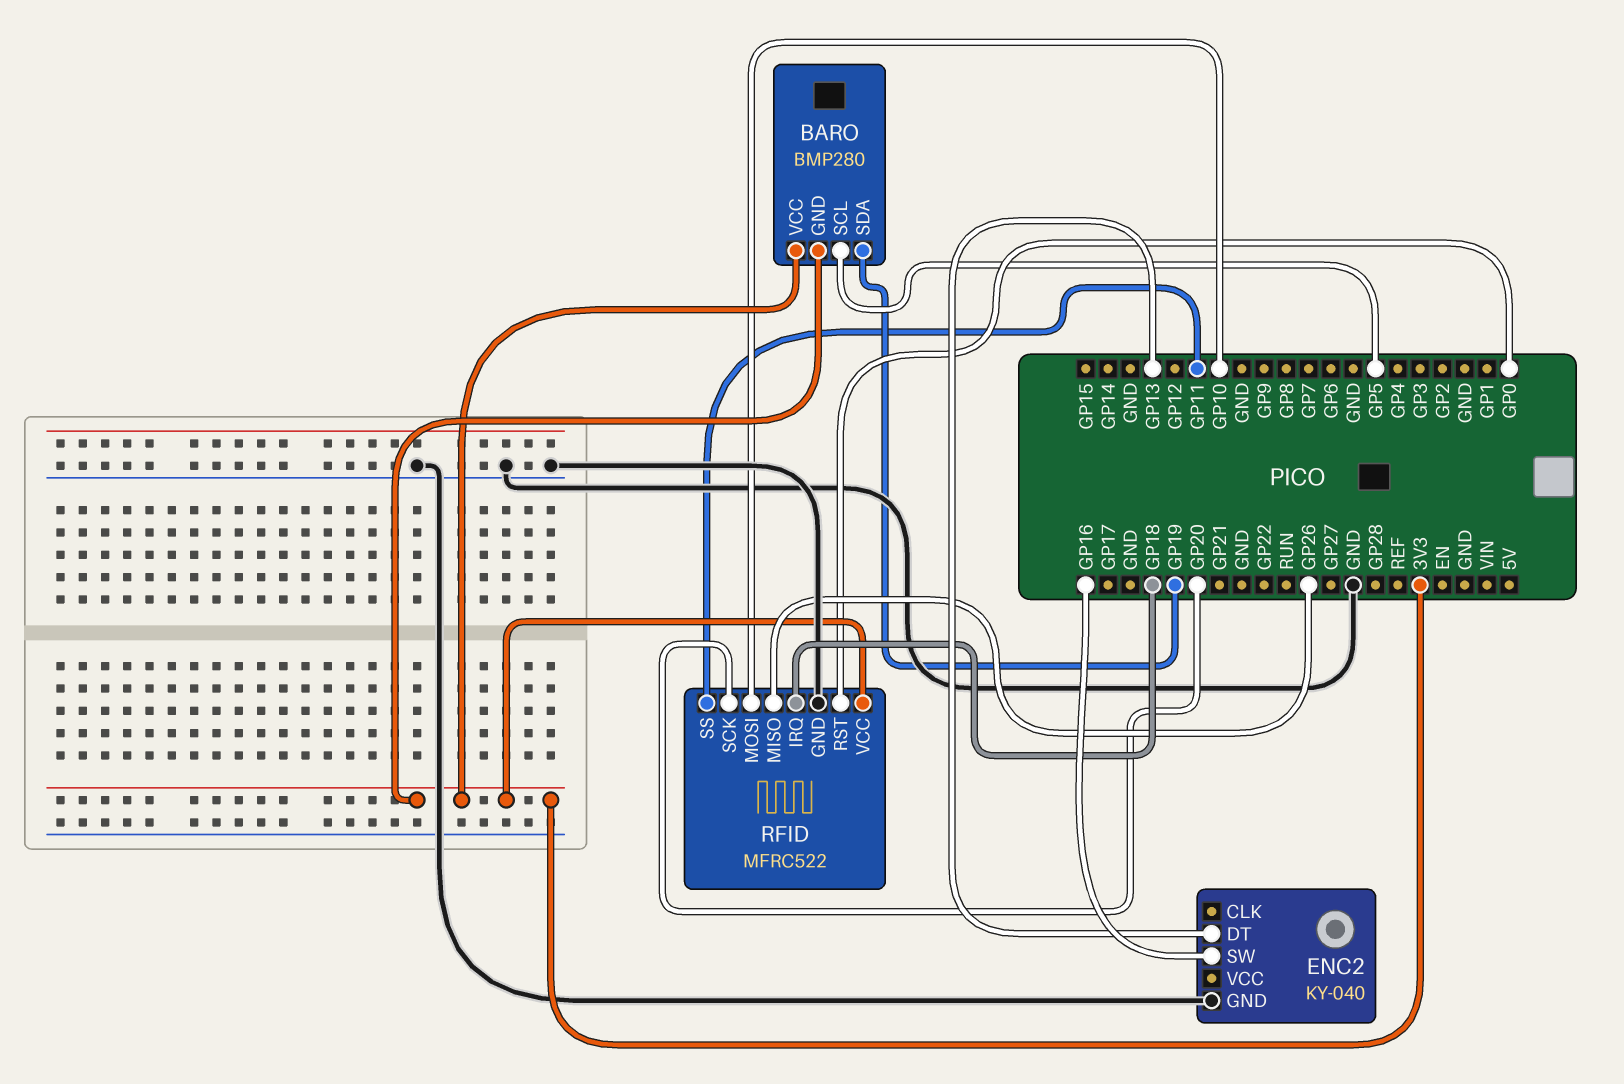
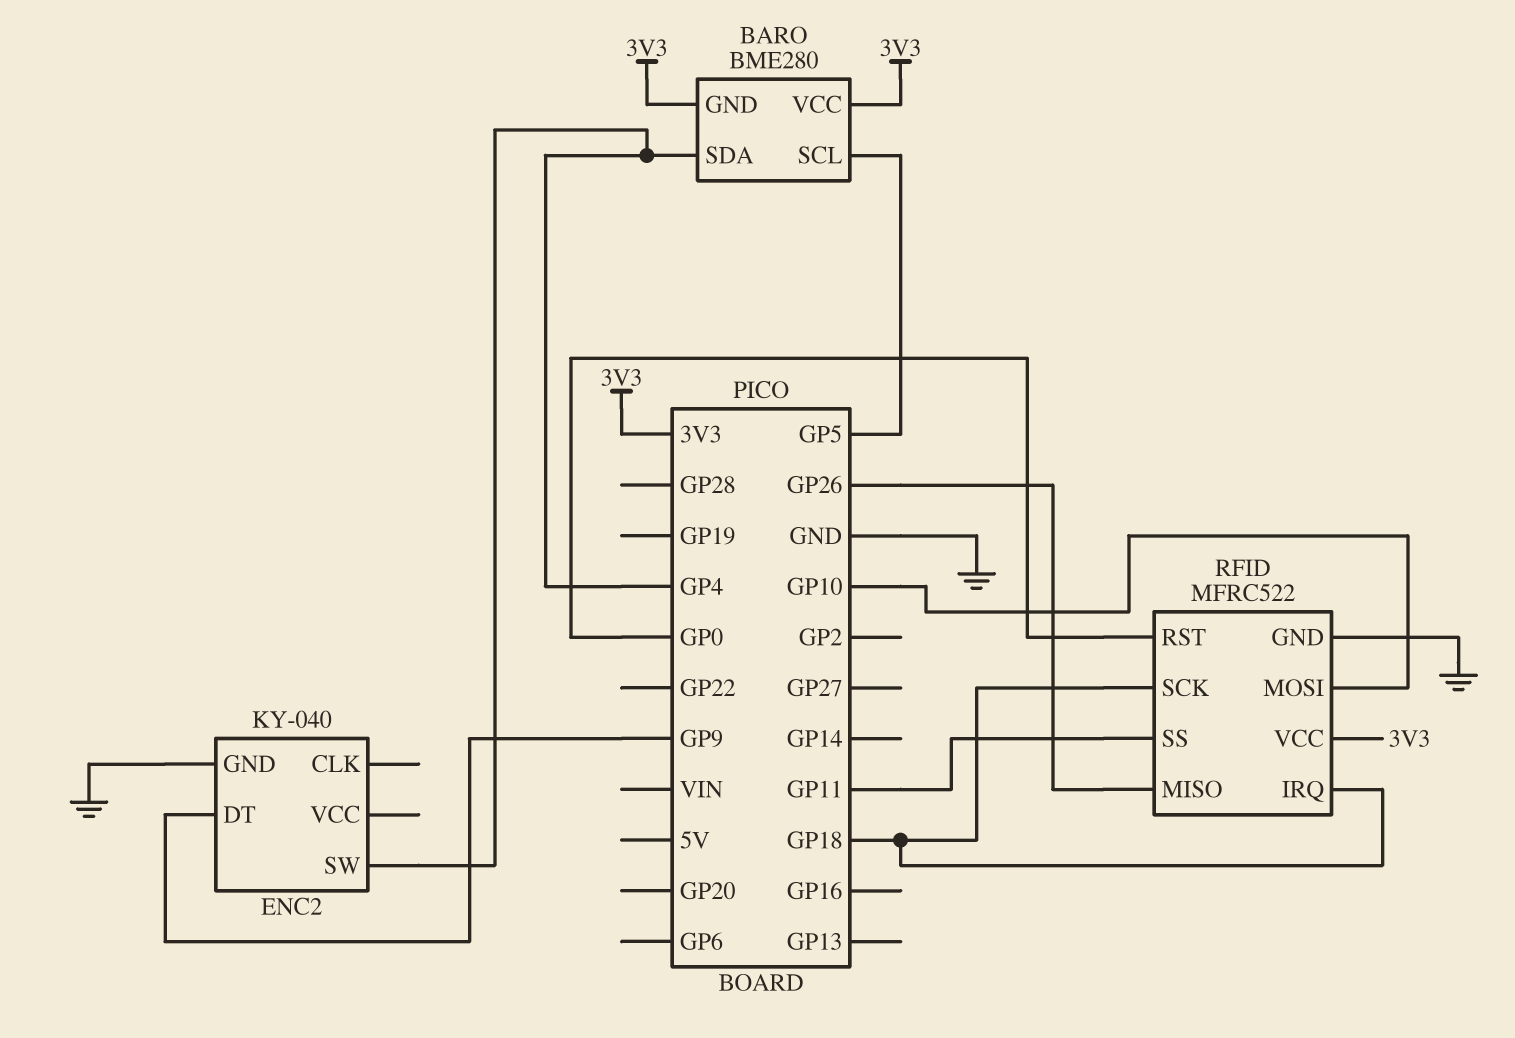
BARO: BMP280 -> BME280
BARO pin SDA: GP19 -> GP4
ENC2 pin DT: GP13 -> GP9
ENC2 pin SW: GP16 -> GP4
RFID pin SCK: GP20 -> GP18

